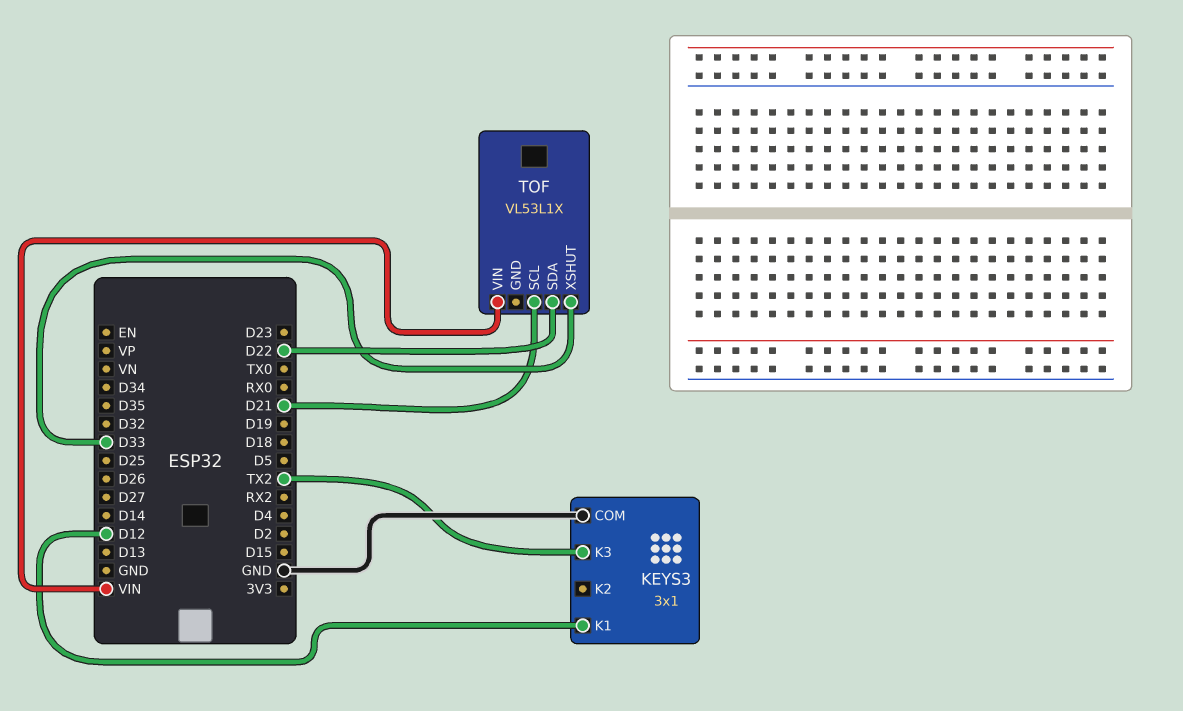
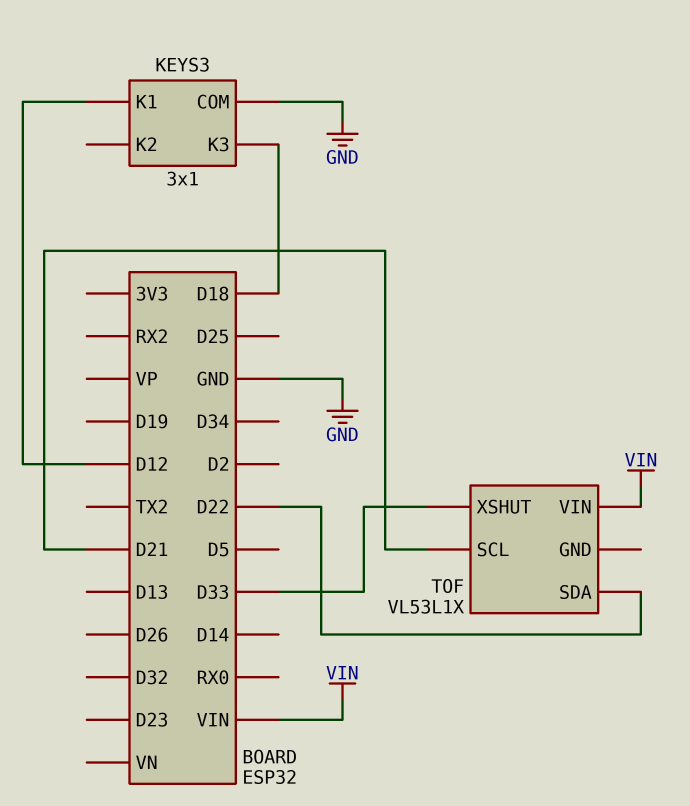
KEYS3 pin K3: TX2 -> D18

